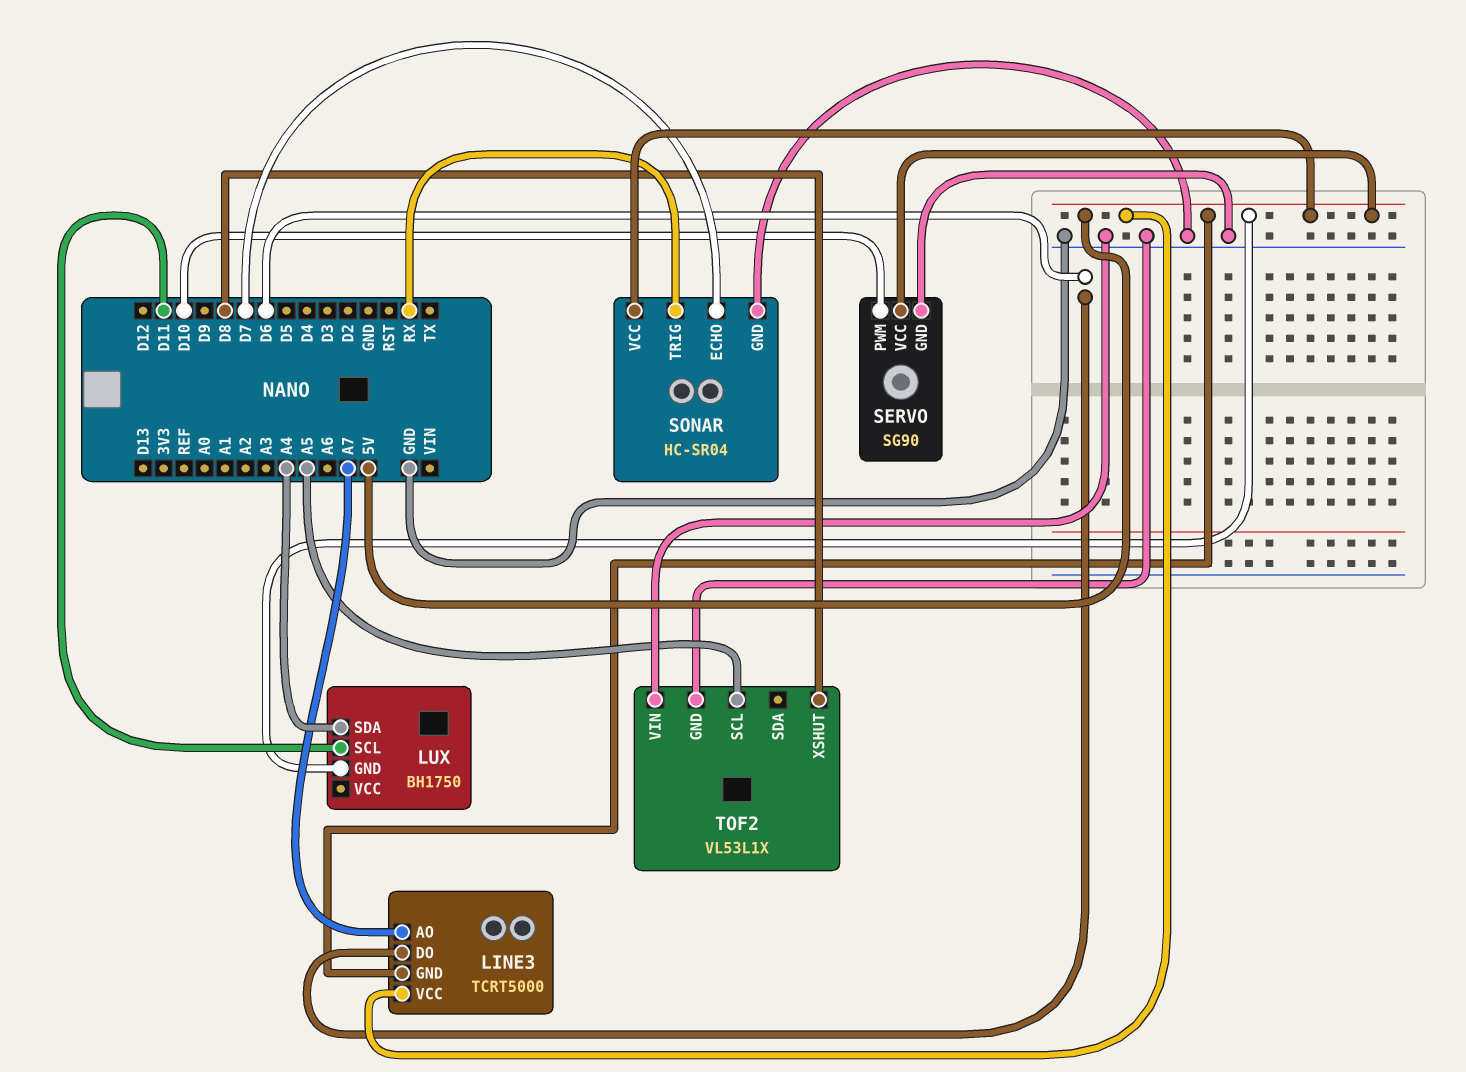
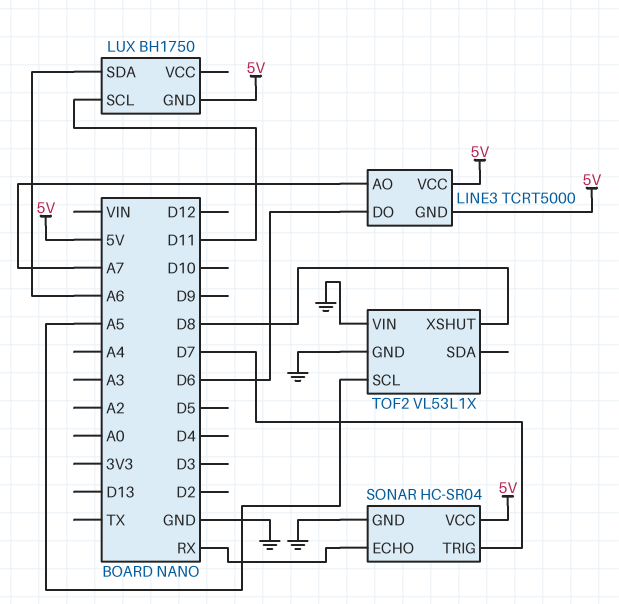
LUX pin SDA: A4 -> A6
SERVO: SG90 -> none
SERVO pin GND: GND -> none
SERVO pin PWM: D10 -> none
SERVO pin VCC: 5V -> none
SONAR pin ECHO: D7 -> RX
SONAR pin TRIG: RX -> D7

